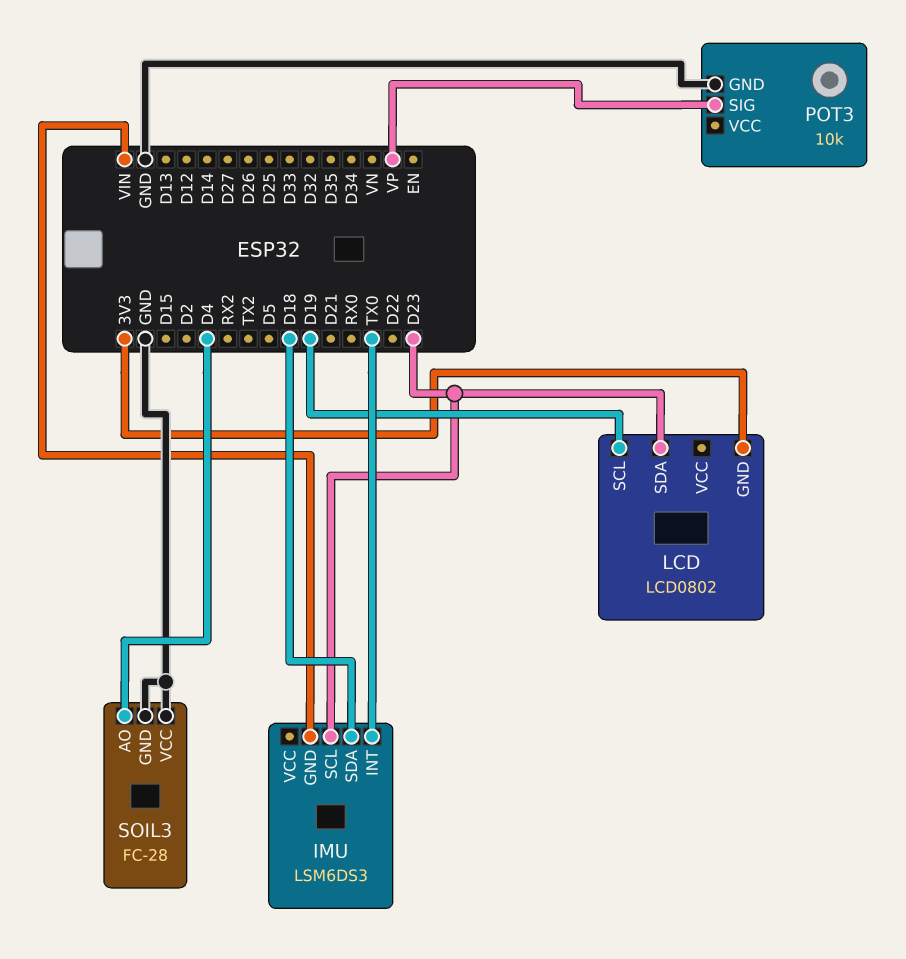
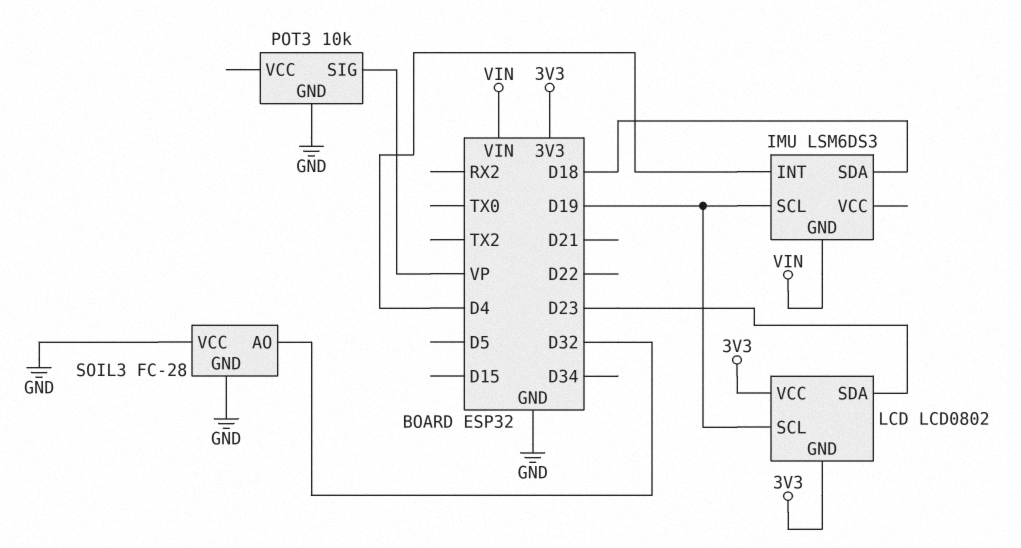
IMU pin INT: TX0 -> D4
IMU pin SCL: D23 -> D19
LCD pin VCC: none -> 3V3
SOIL3 pin AO: D4 -> D32

